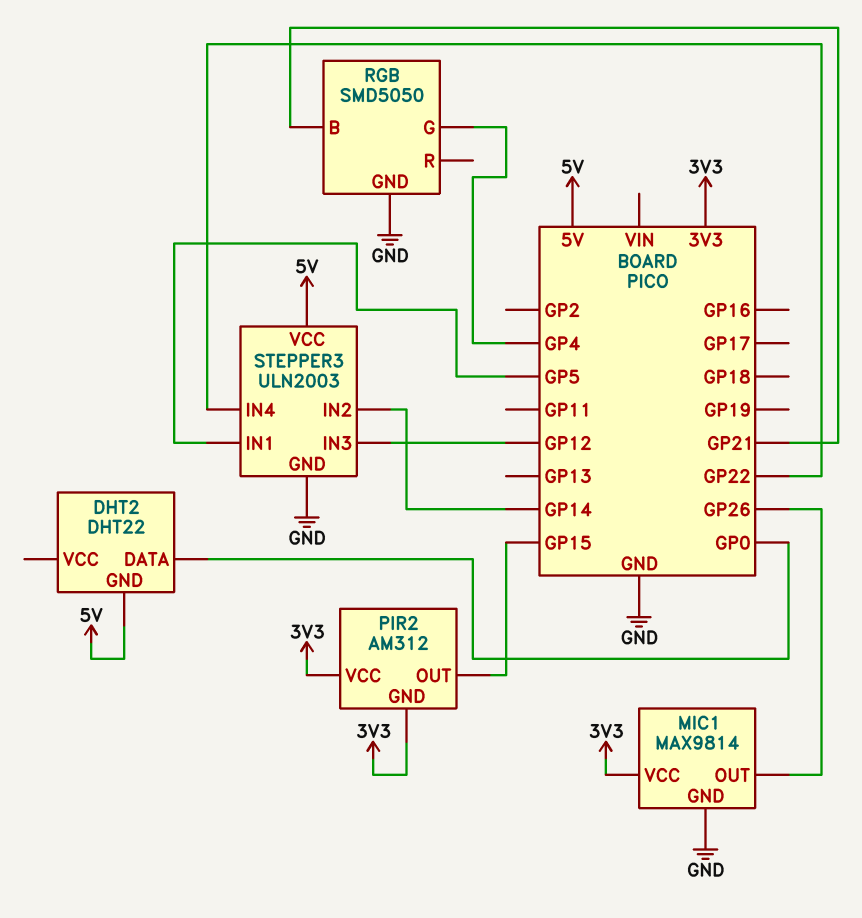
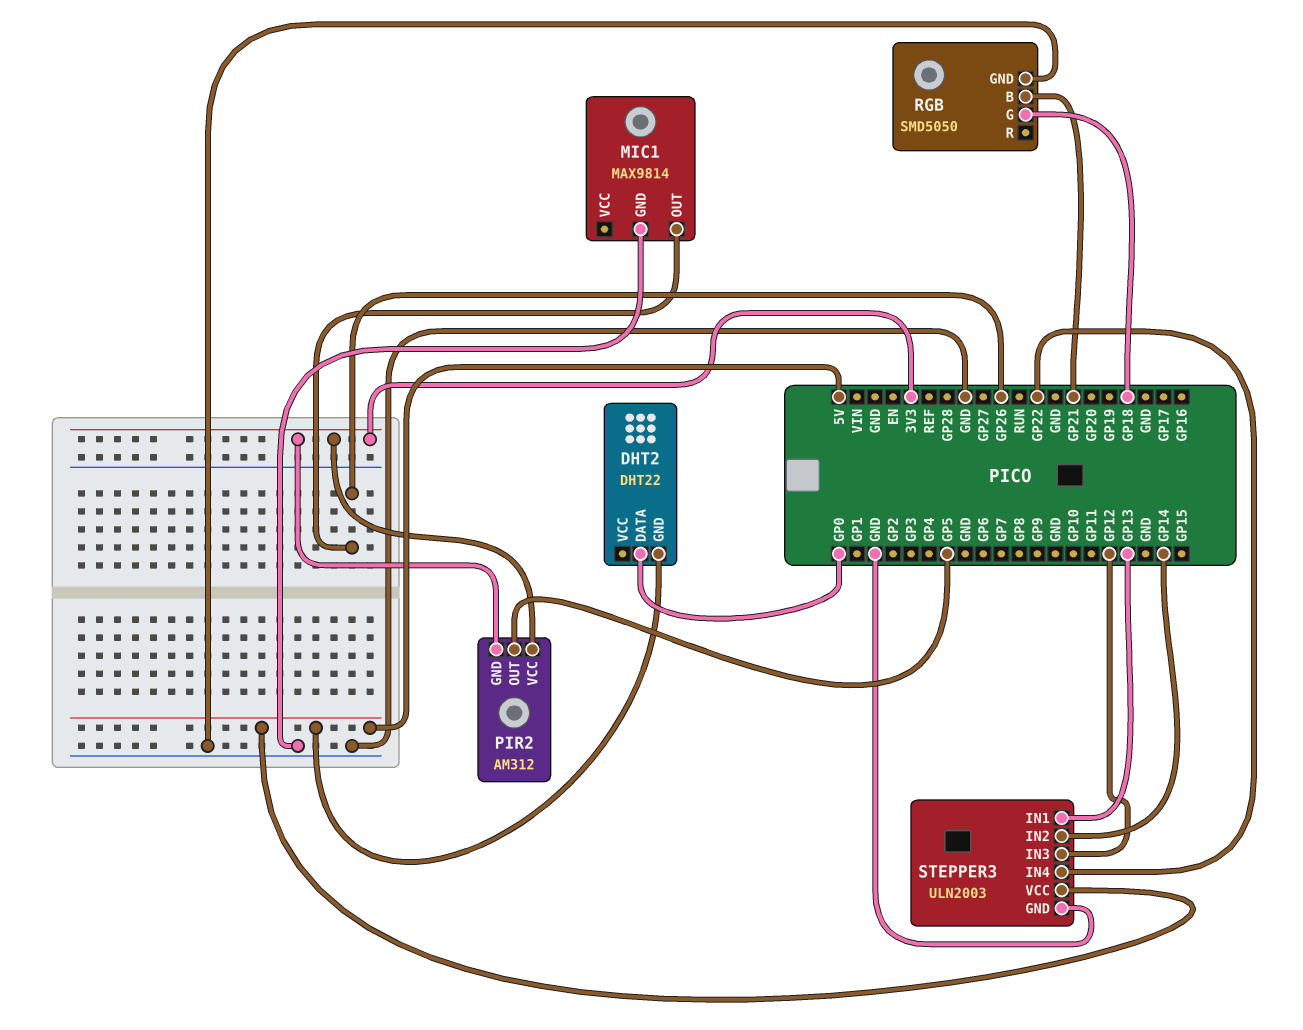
MIC1 pin VCC: 3V3 -> none
PIR2 pin OUT: GP15 -> GP5
RGB pin G: GP4 -> GP18
STEPPER3 pin IN1: GP5 -> GP13

